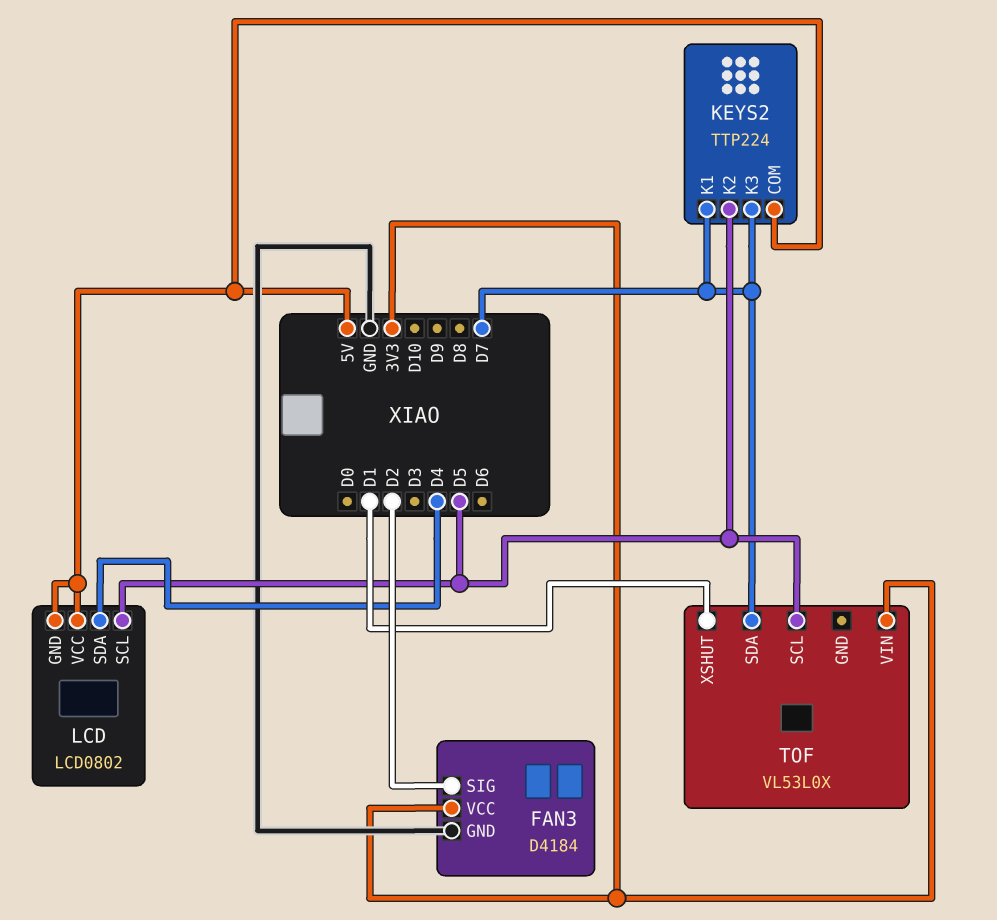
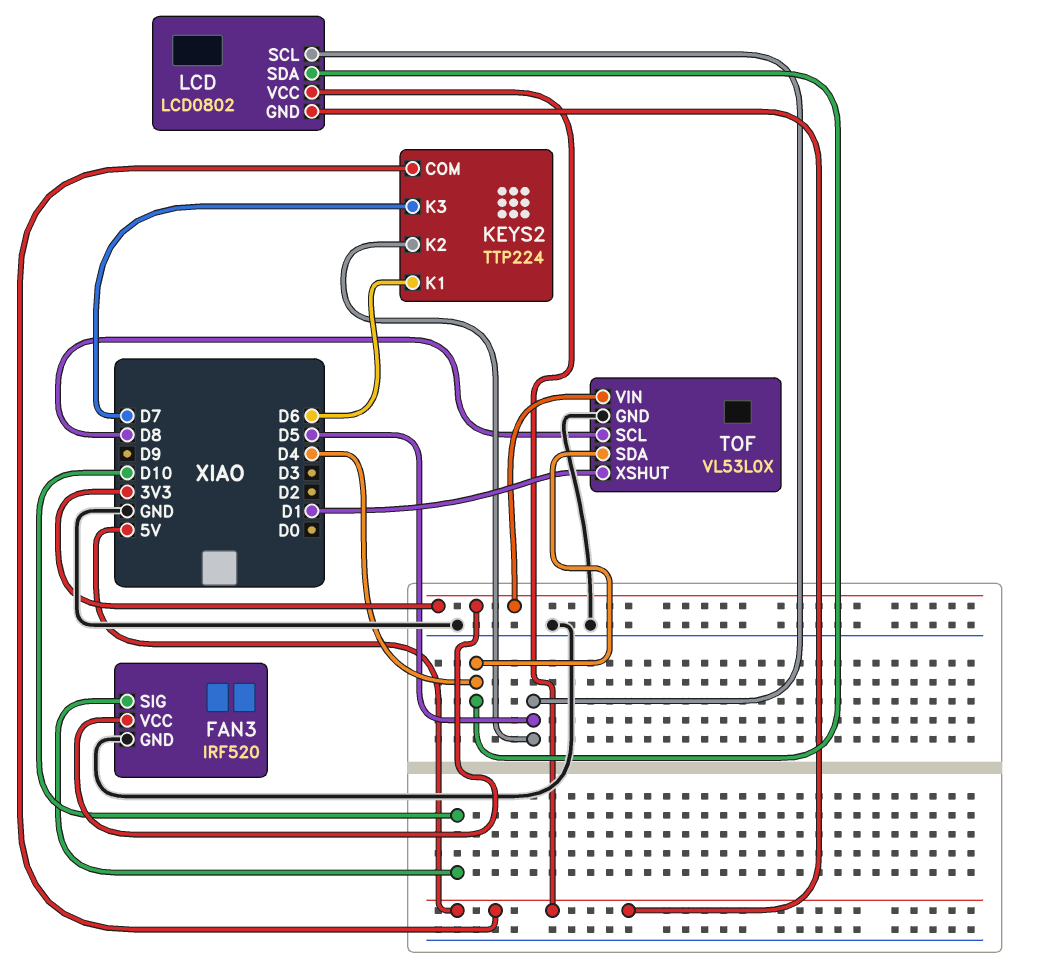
FAN3: D4184 -> IRF520
FAN3 pin SIG: D2 -> D10
KEYS2 pin K1: D7 -> D6
TOF pin GND: none -> GND
TOF pin SCL: D5 -> D8
TOF pin SDA: D7 -> D4

